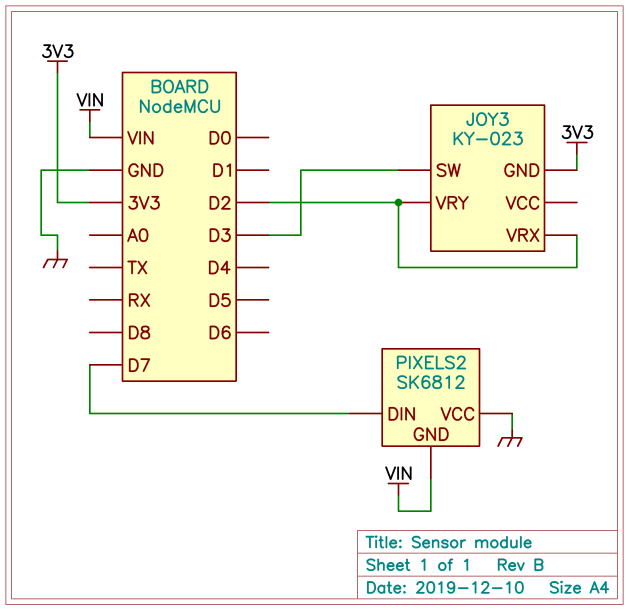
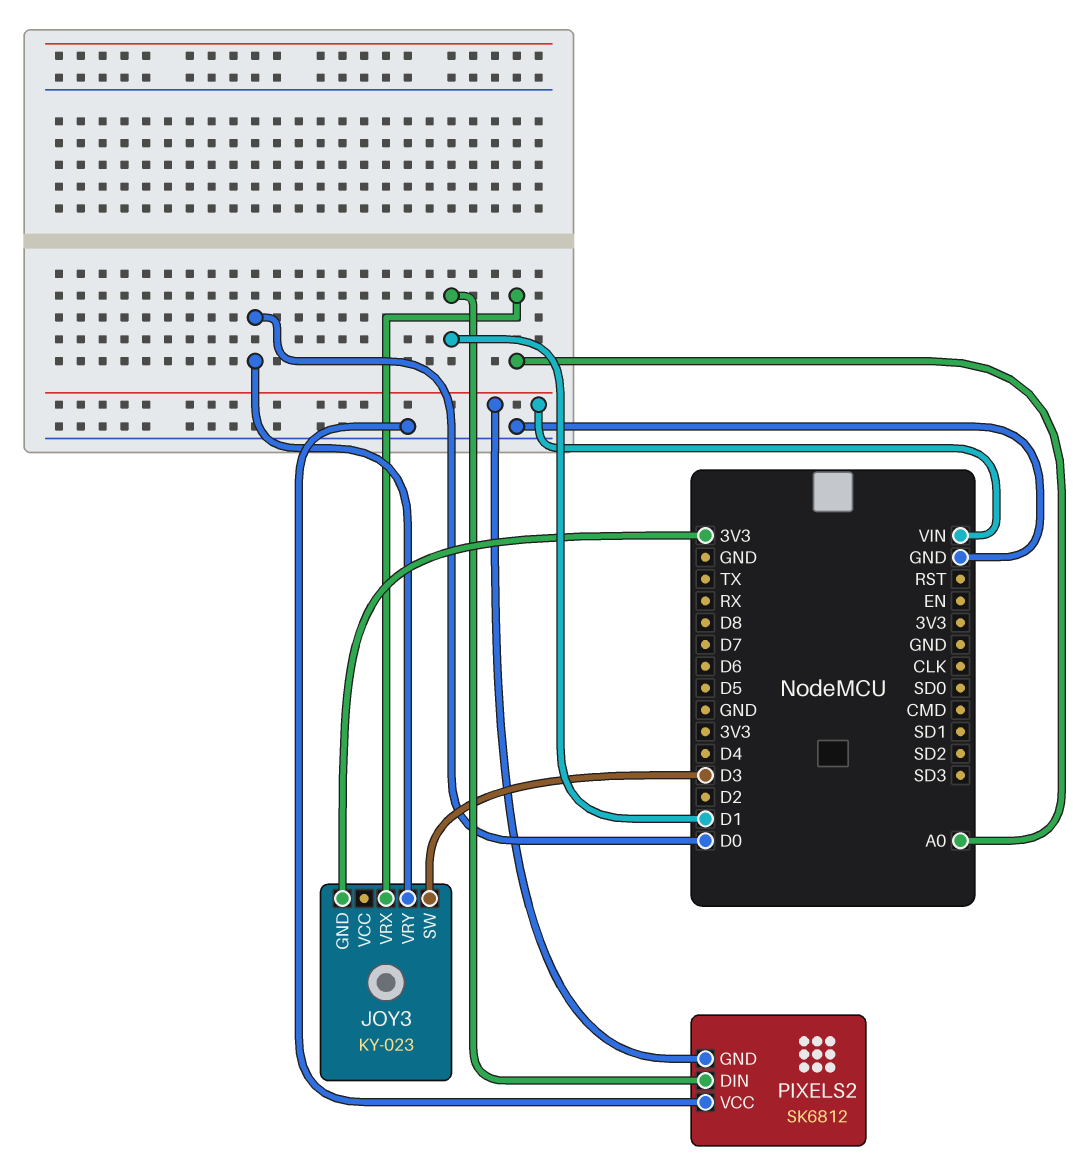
JOY3 pin VRX: D2 -> A0
JOY3 pin VRY: D2 -> D0
PIXELS2 pin DIN: D7 -> D1

